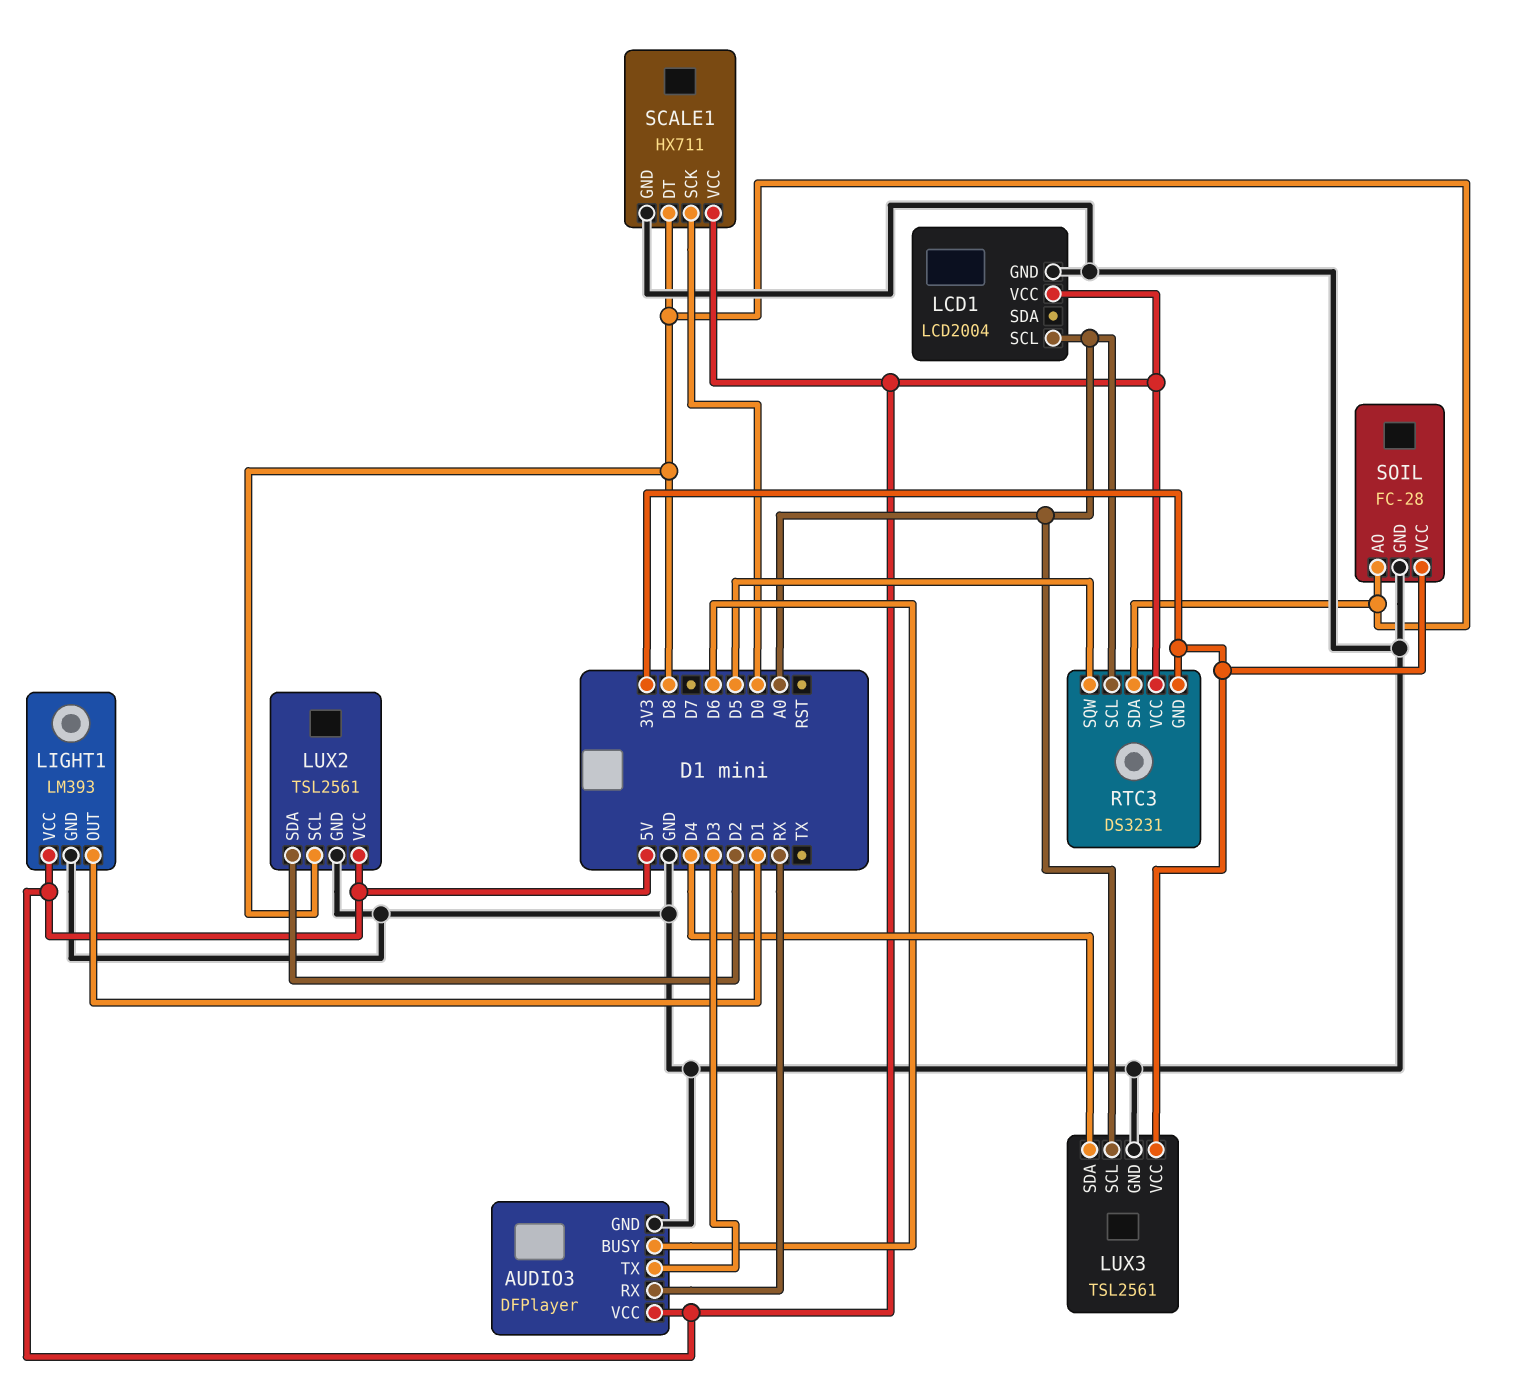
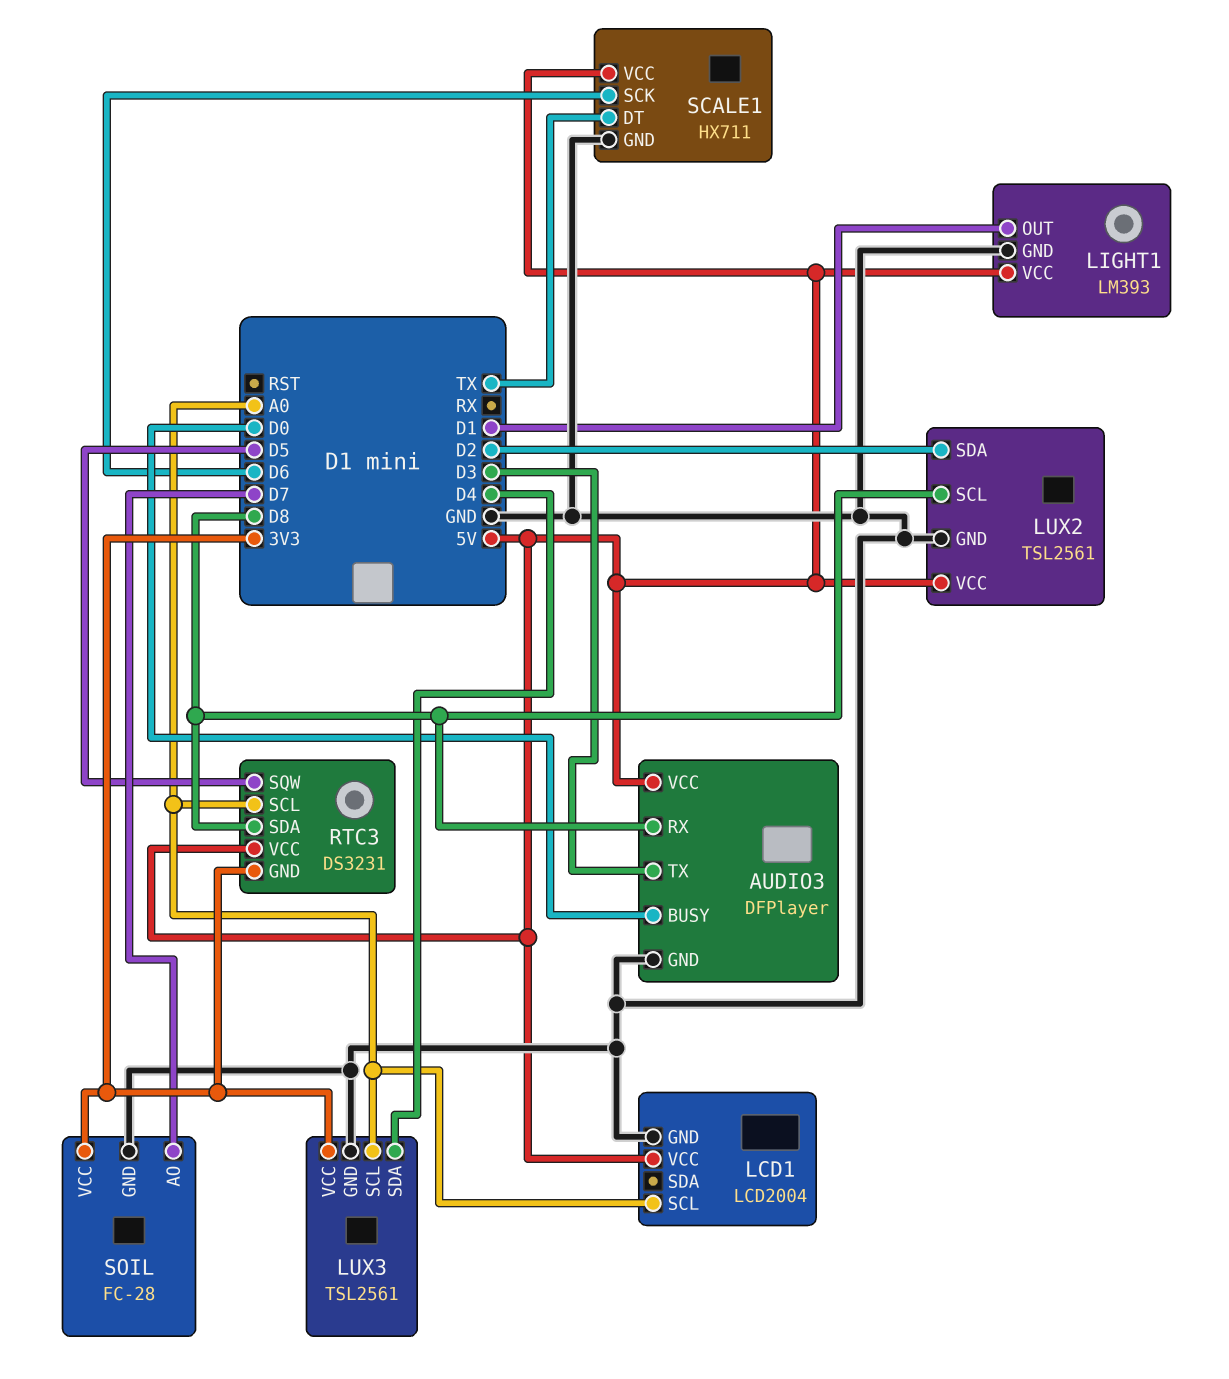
AUDIO3 pin BUSY: D6 -> D0
AUDIO3 pin RX: RX -> D8
SCALE1 pin DT: D8 -> TX
SCALE1 pin SCK: D0 -> D6
SOIL pin AO: D8 -> D7

